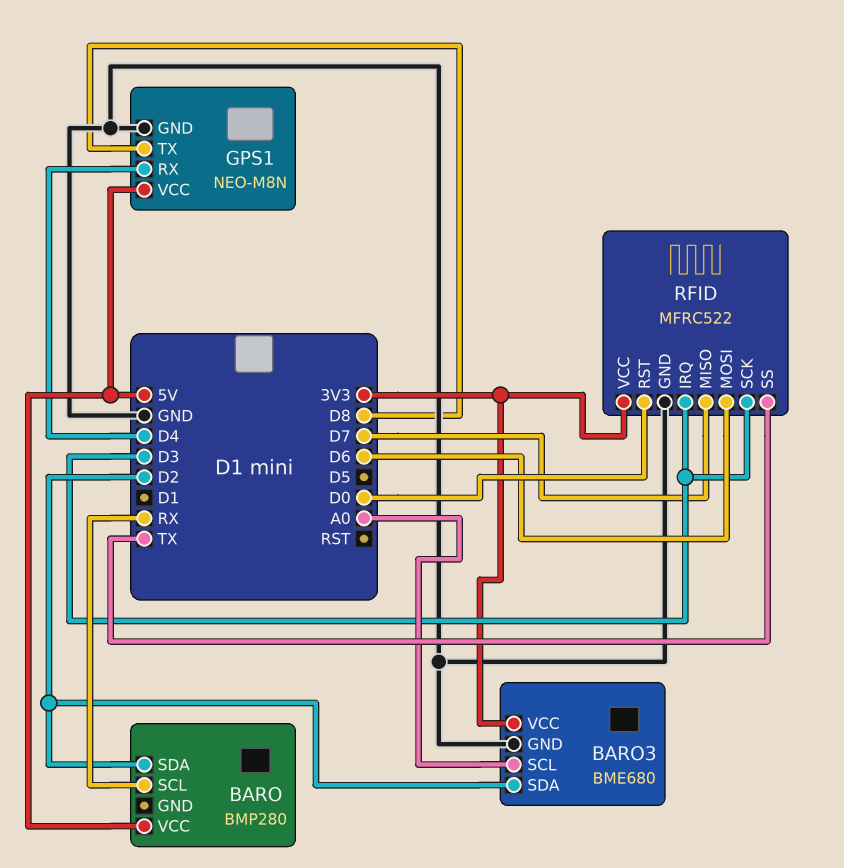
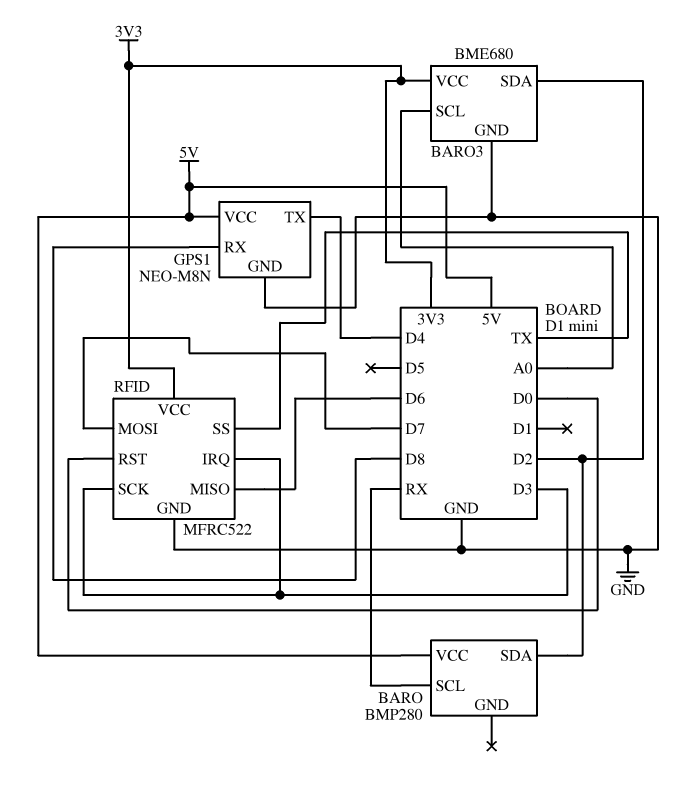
GPS1 pin RX: D4 -> D8
GPS1 pin TX: D8 -> D4
RFID pin MISO: D7 -> D6
RFID pin MOSI: D6 -> D7

